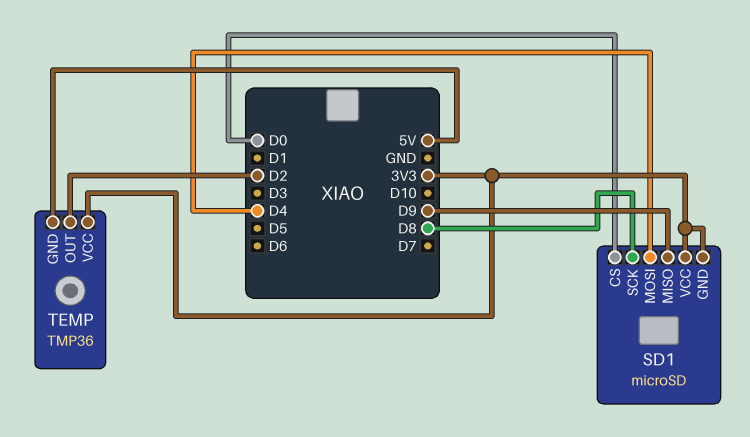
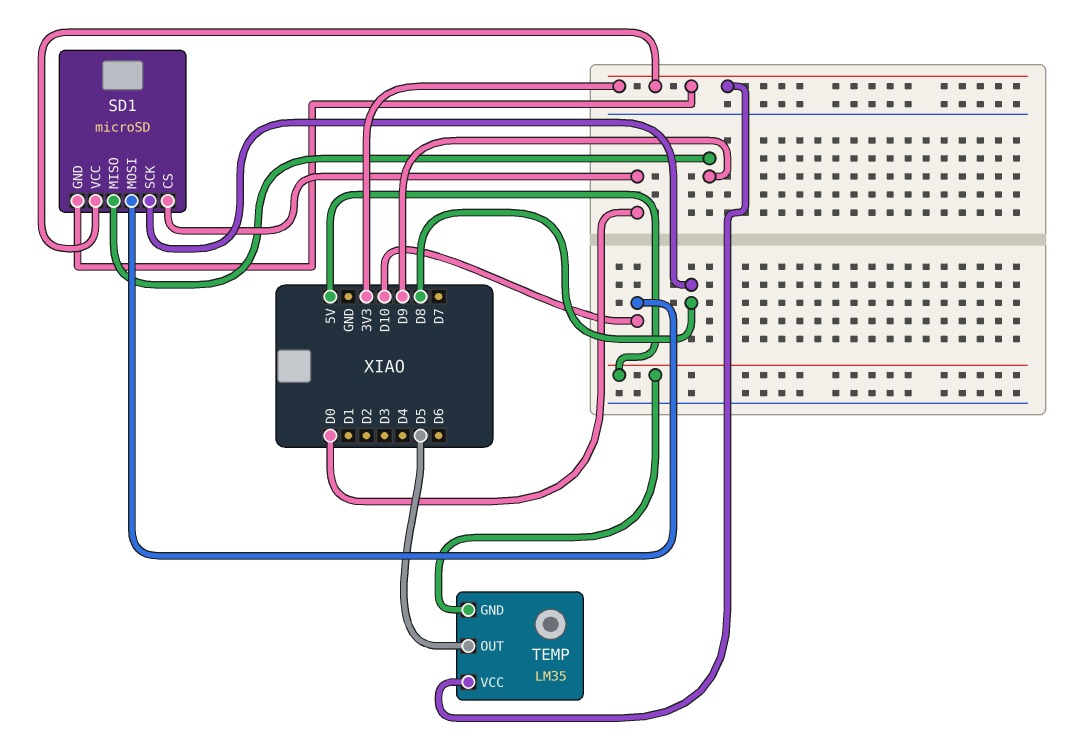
SD1 pin MOSI: D4 -> D10
TEMP: TMP36 -> LM35
TEMP pin OUT: D2 -> D5

